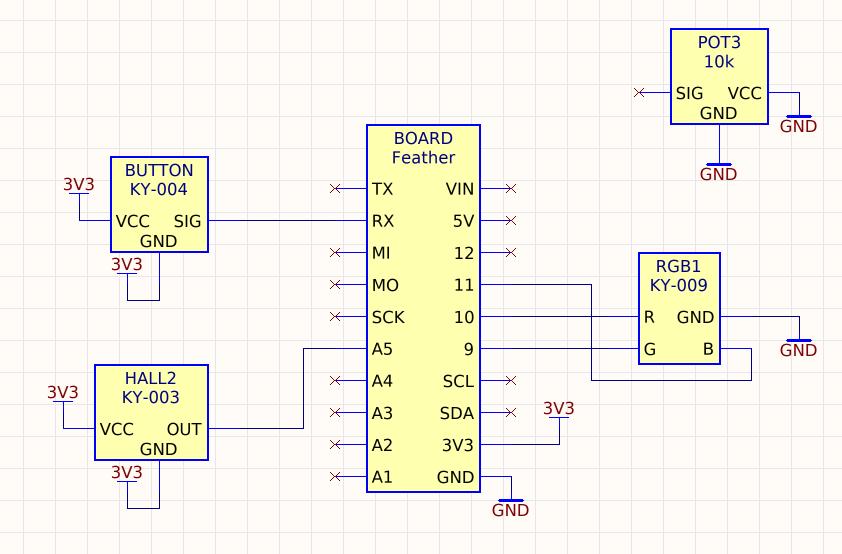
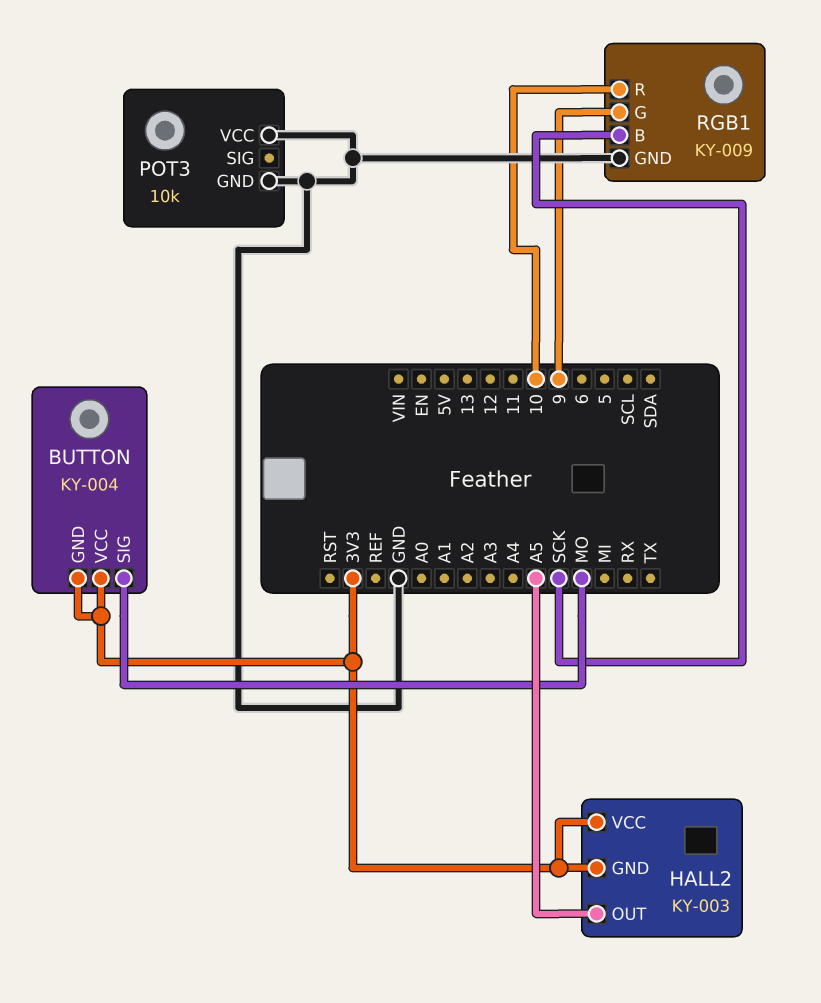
BUTTON pin SIG: RX -> MO
RGB1 pin B: 11 -> SCK

